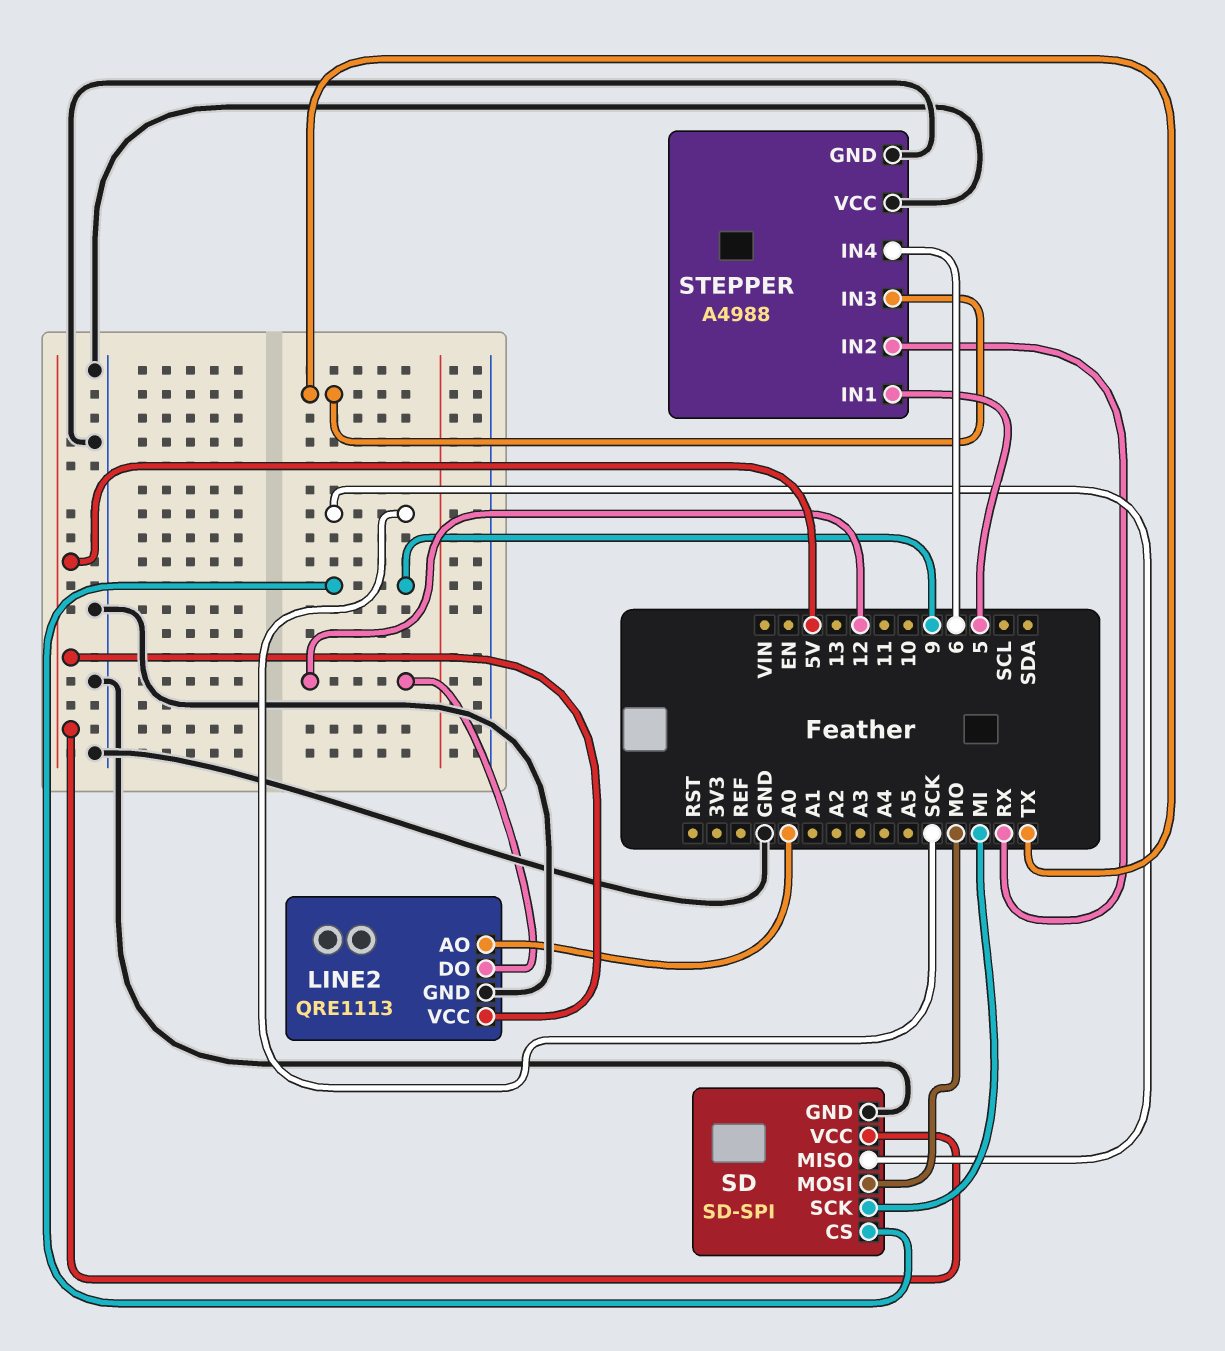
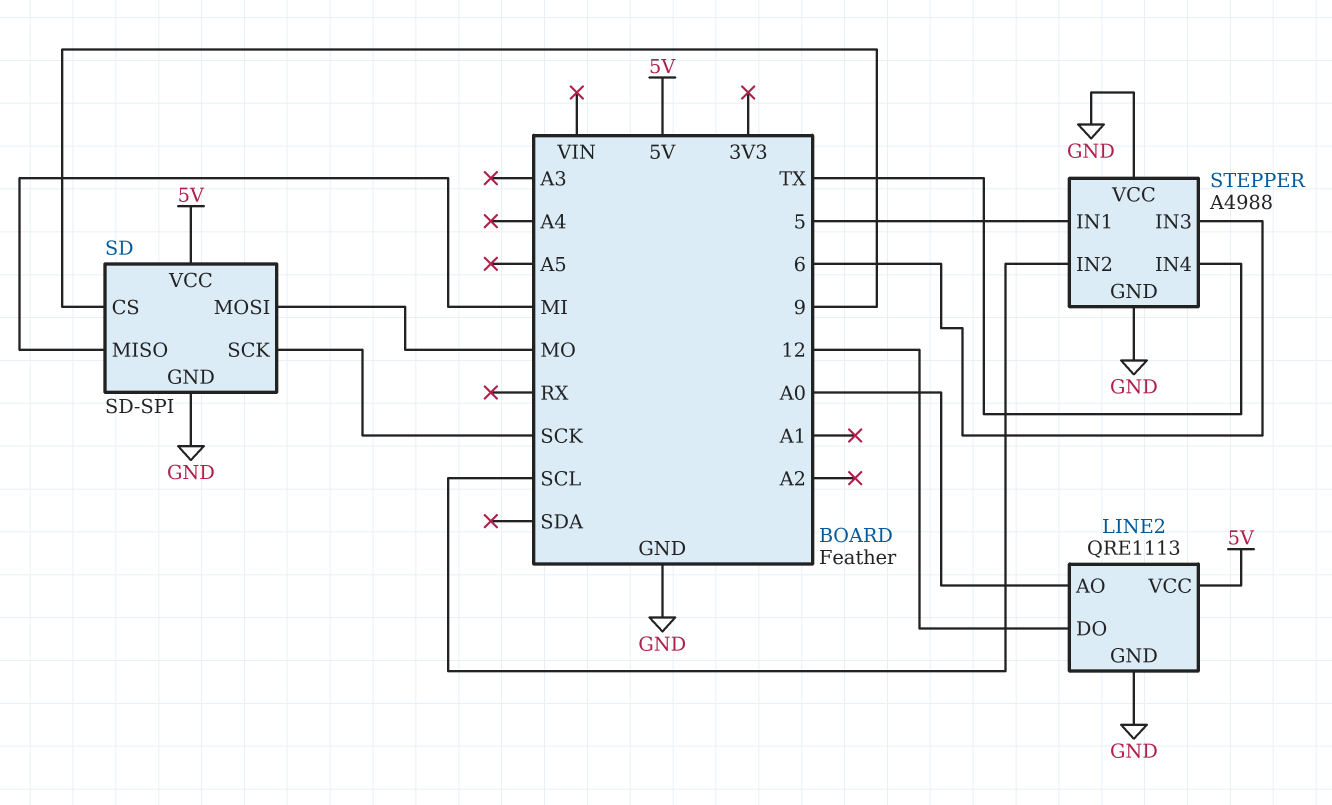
SD pin MISO: SCK -> MI
SD pin SCK: MI -> SCK
STEPPER pin IN2: RX -> SCL
STEPPER pin IN3: TX -> 6
STEPPER pin IN4: 6 -> TX

